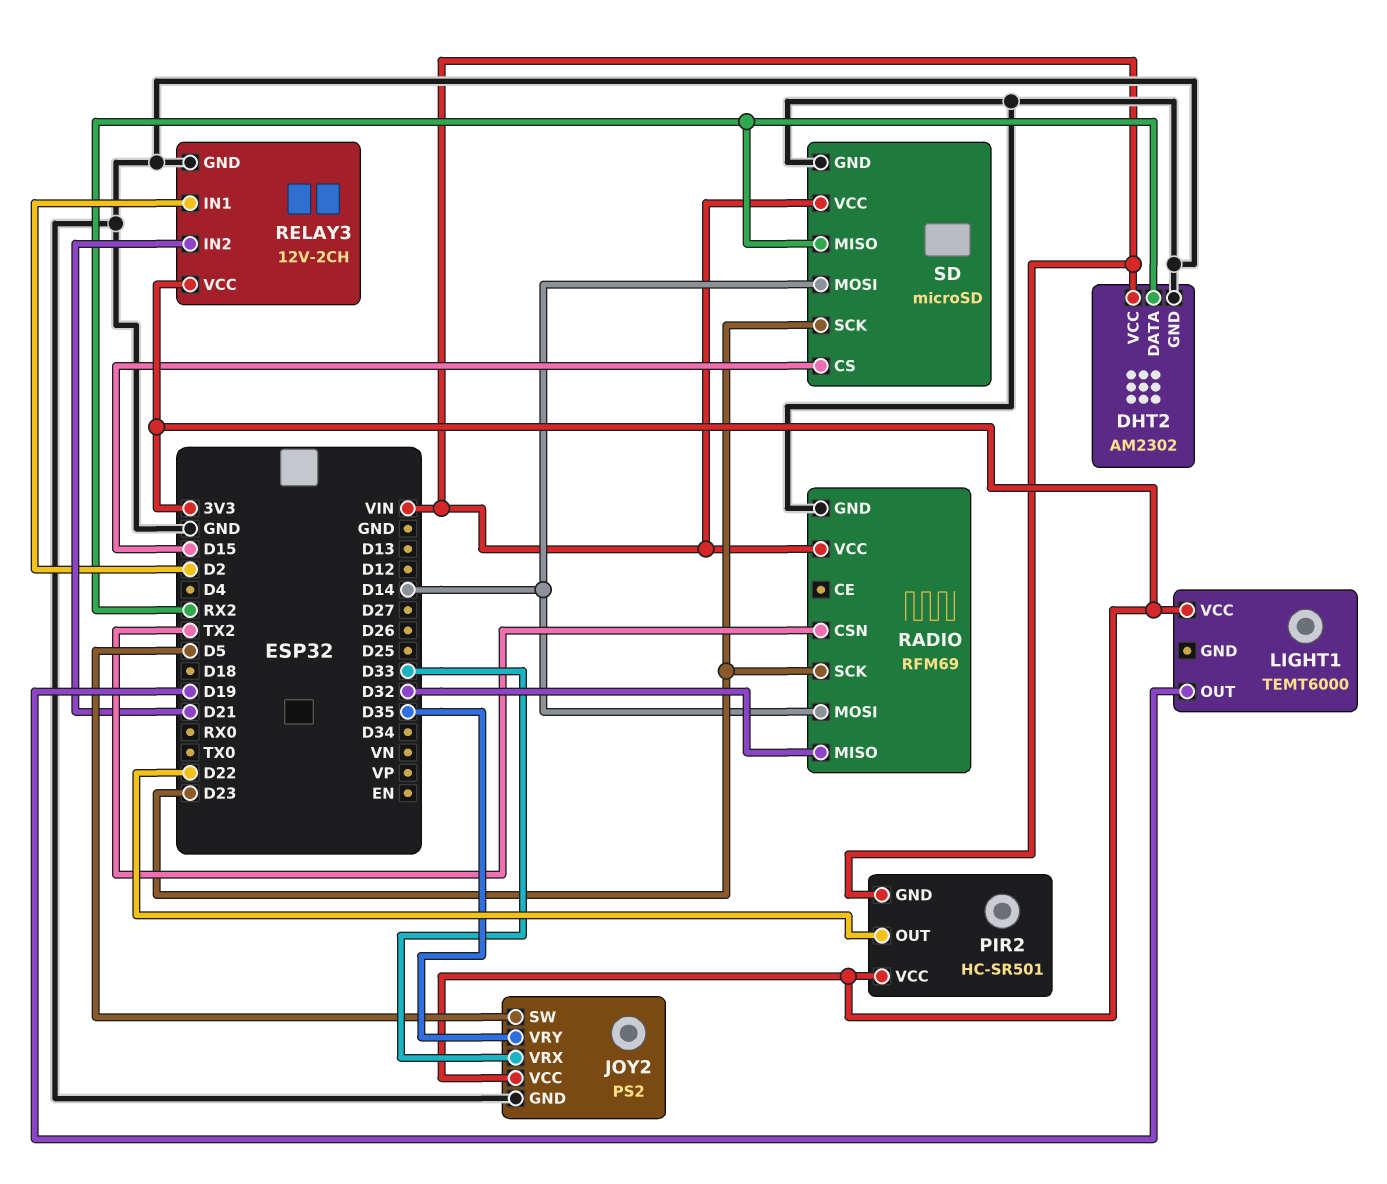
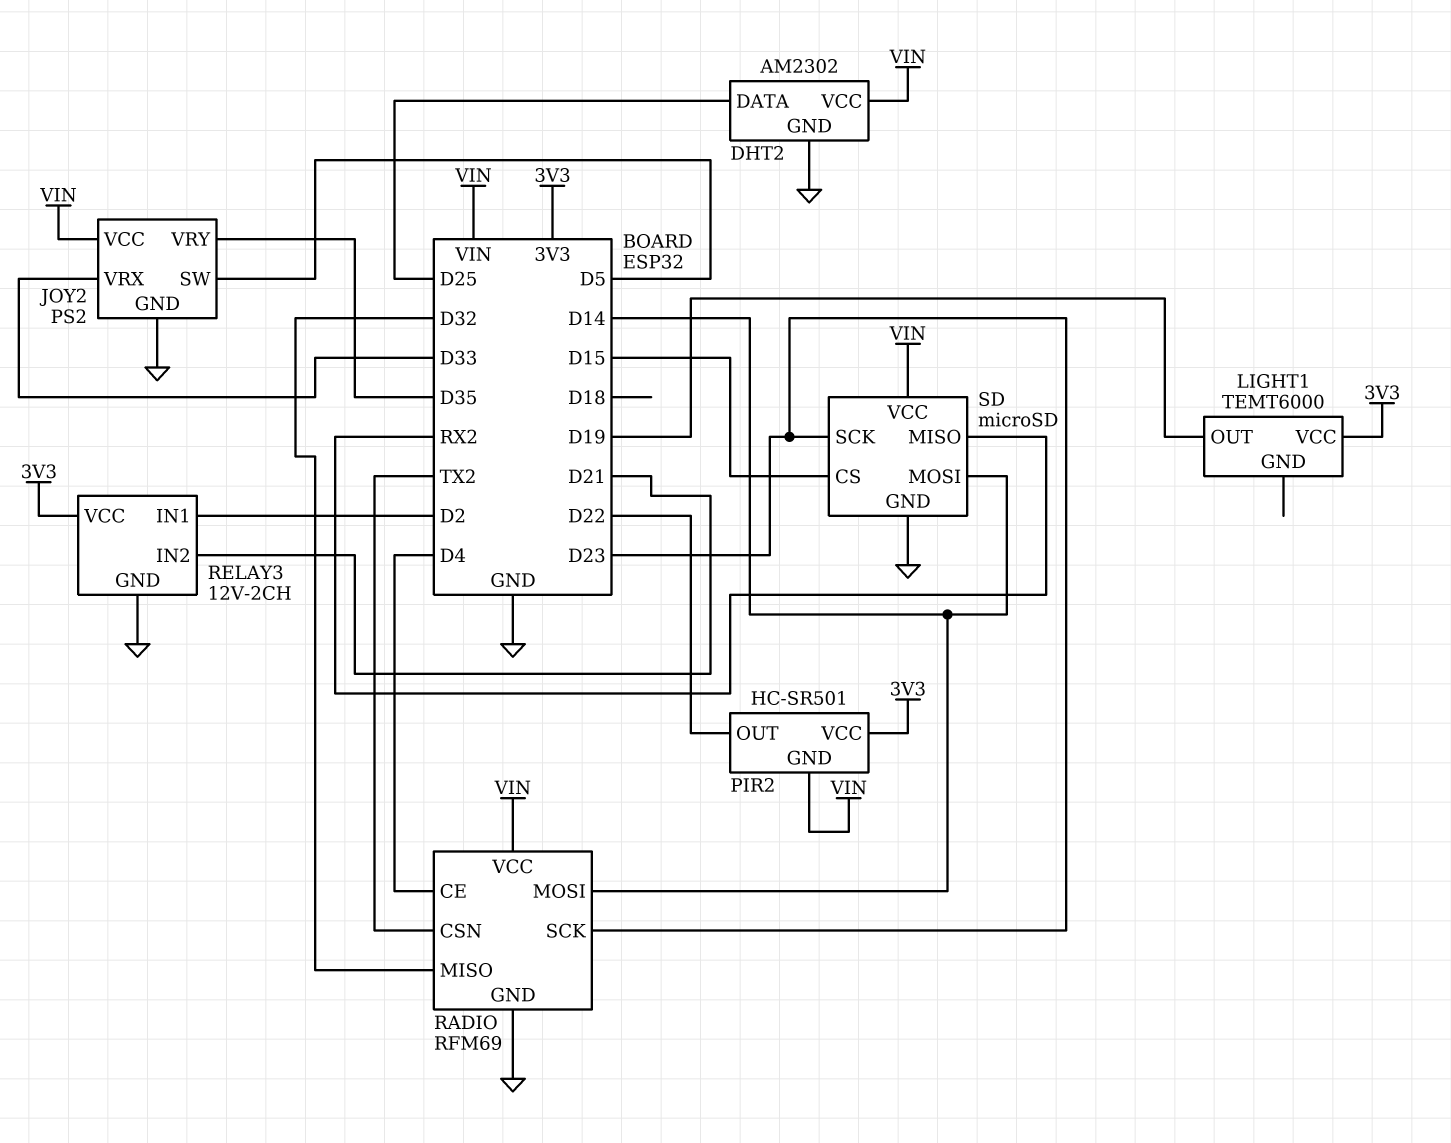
DHT2 pin DATA: RX2 -> D25
JOY2 pin VCC: 3V3 -> VIN
RADIO pin CE: none -> D4

